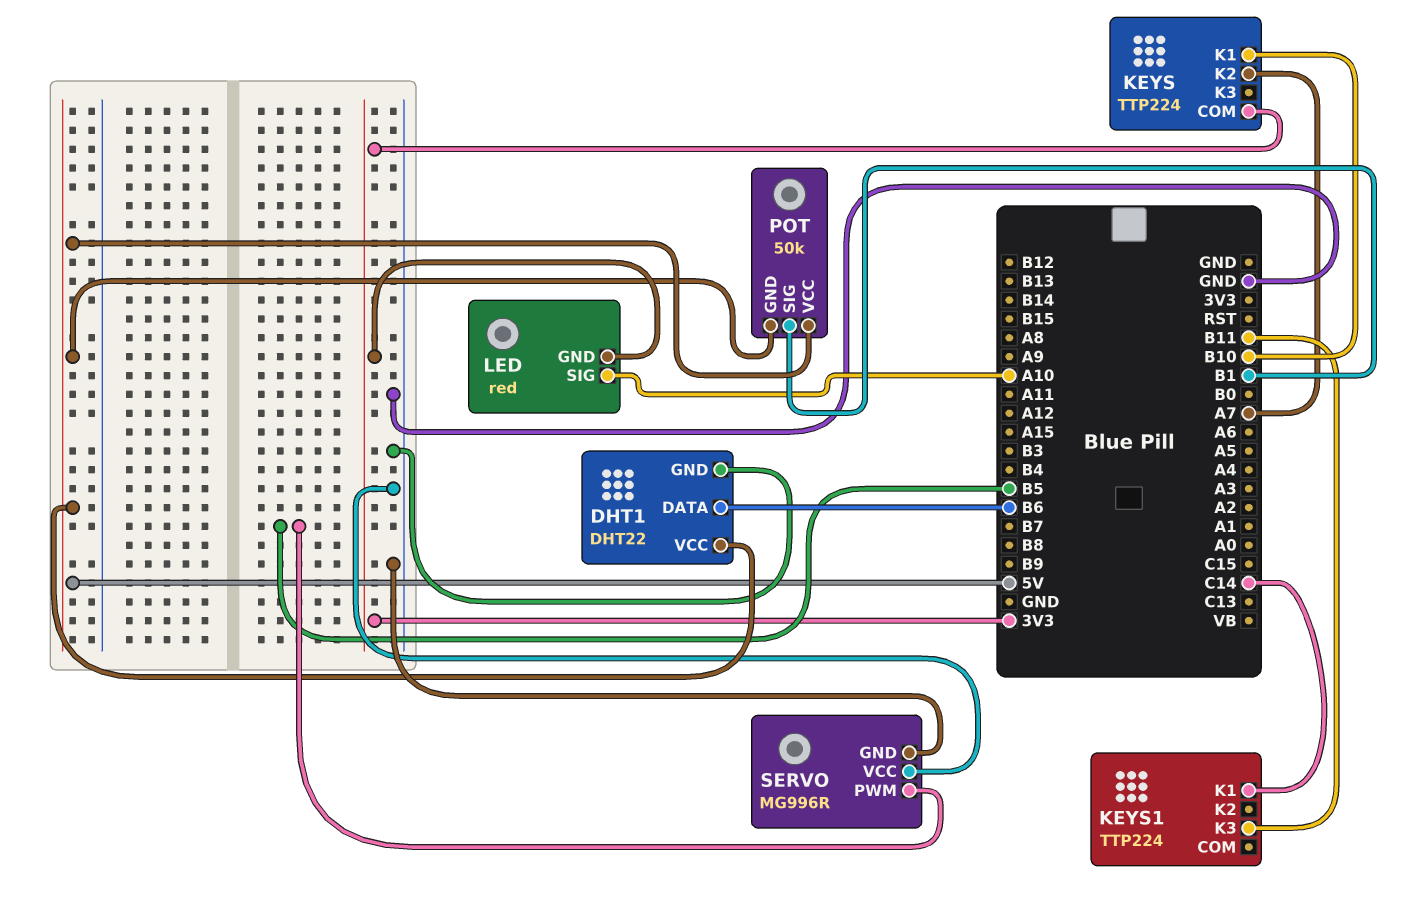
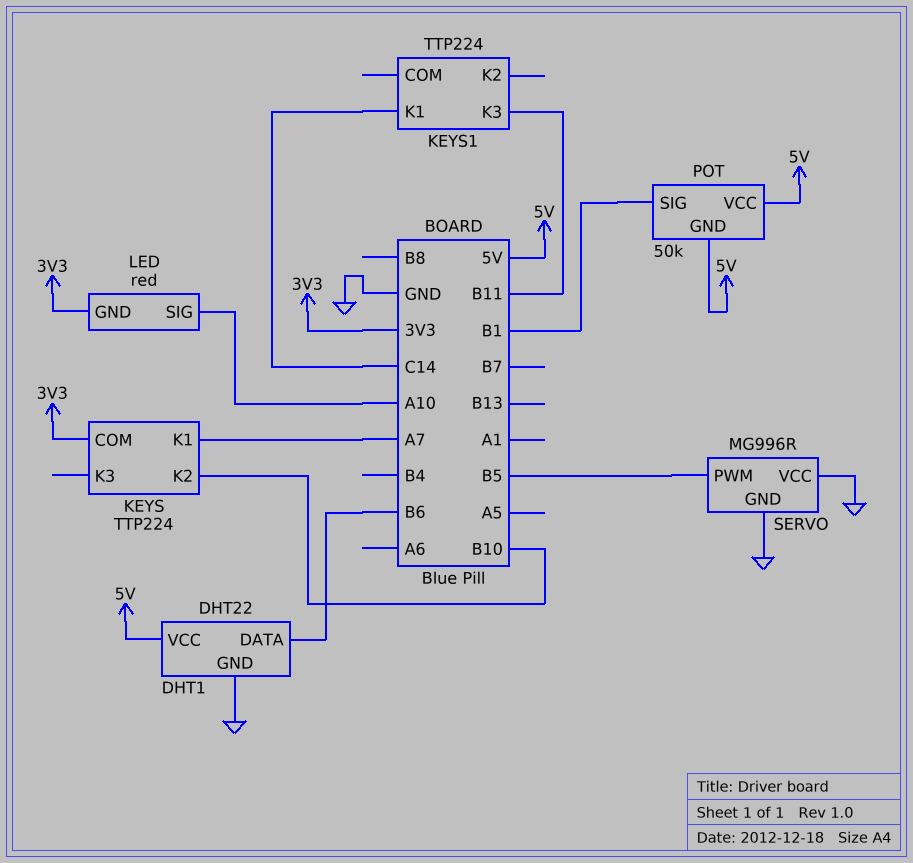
KEYS pin K1: B10 -> A7
KEYS pin K2: A7 -> B10

